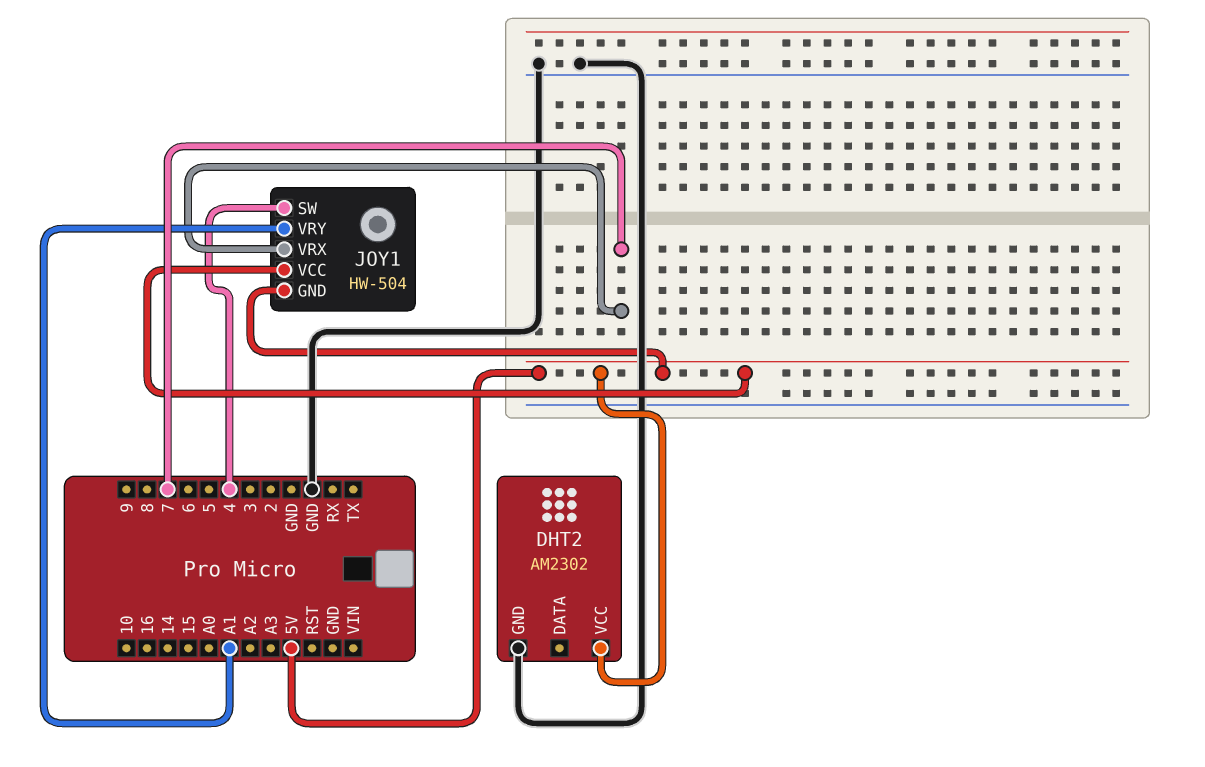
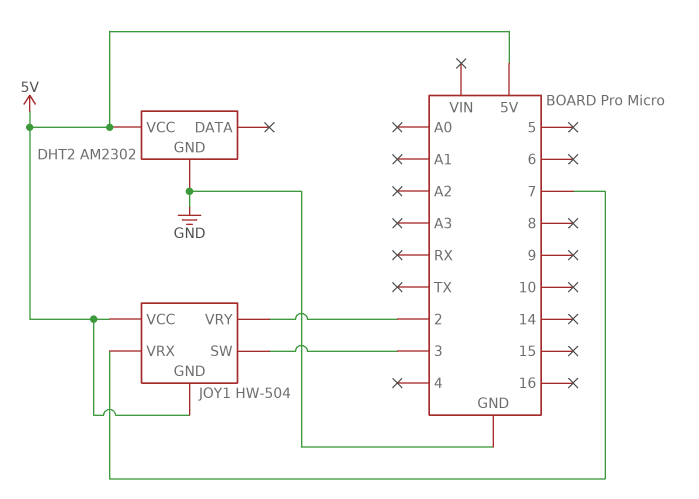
JOY1 pin SW: 4 -> 3
JOY1 pin VRY: A1 -> 2

